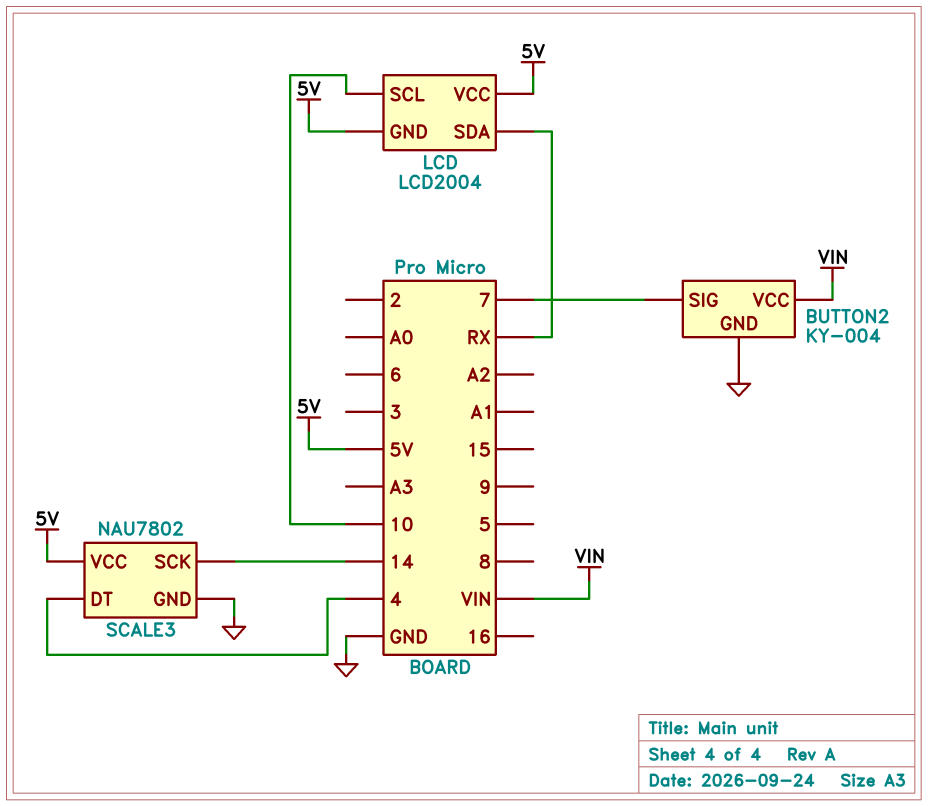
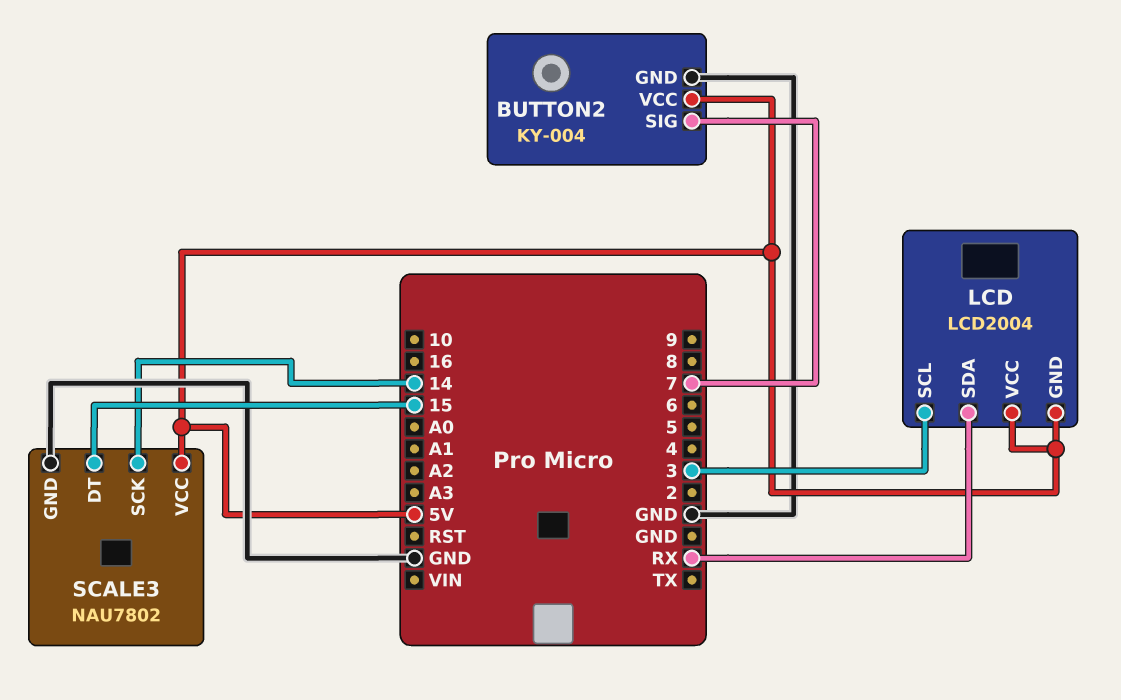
BUTTON2 pin VCC: VIN -> 5V
LCD pin SCL: 10 -> 3
SCALE3 pin DT: 4 -> 15

